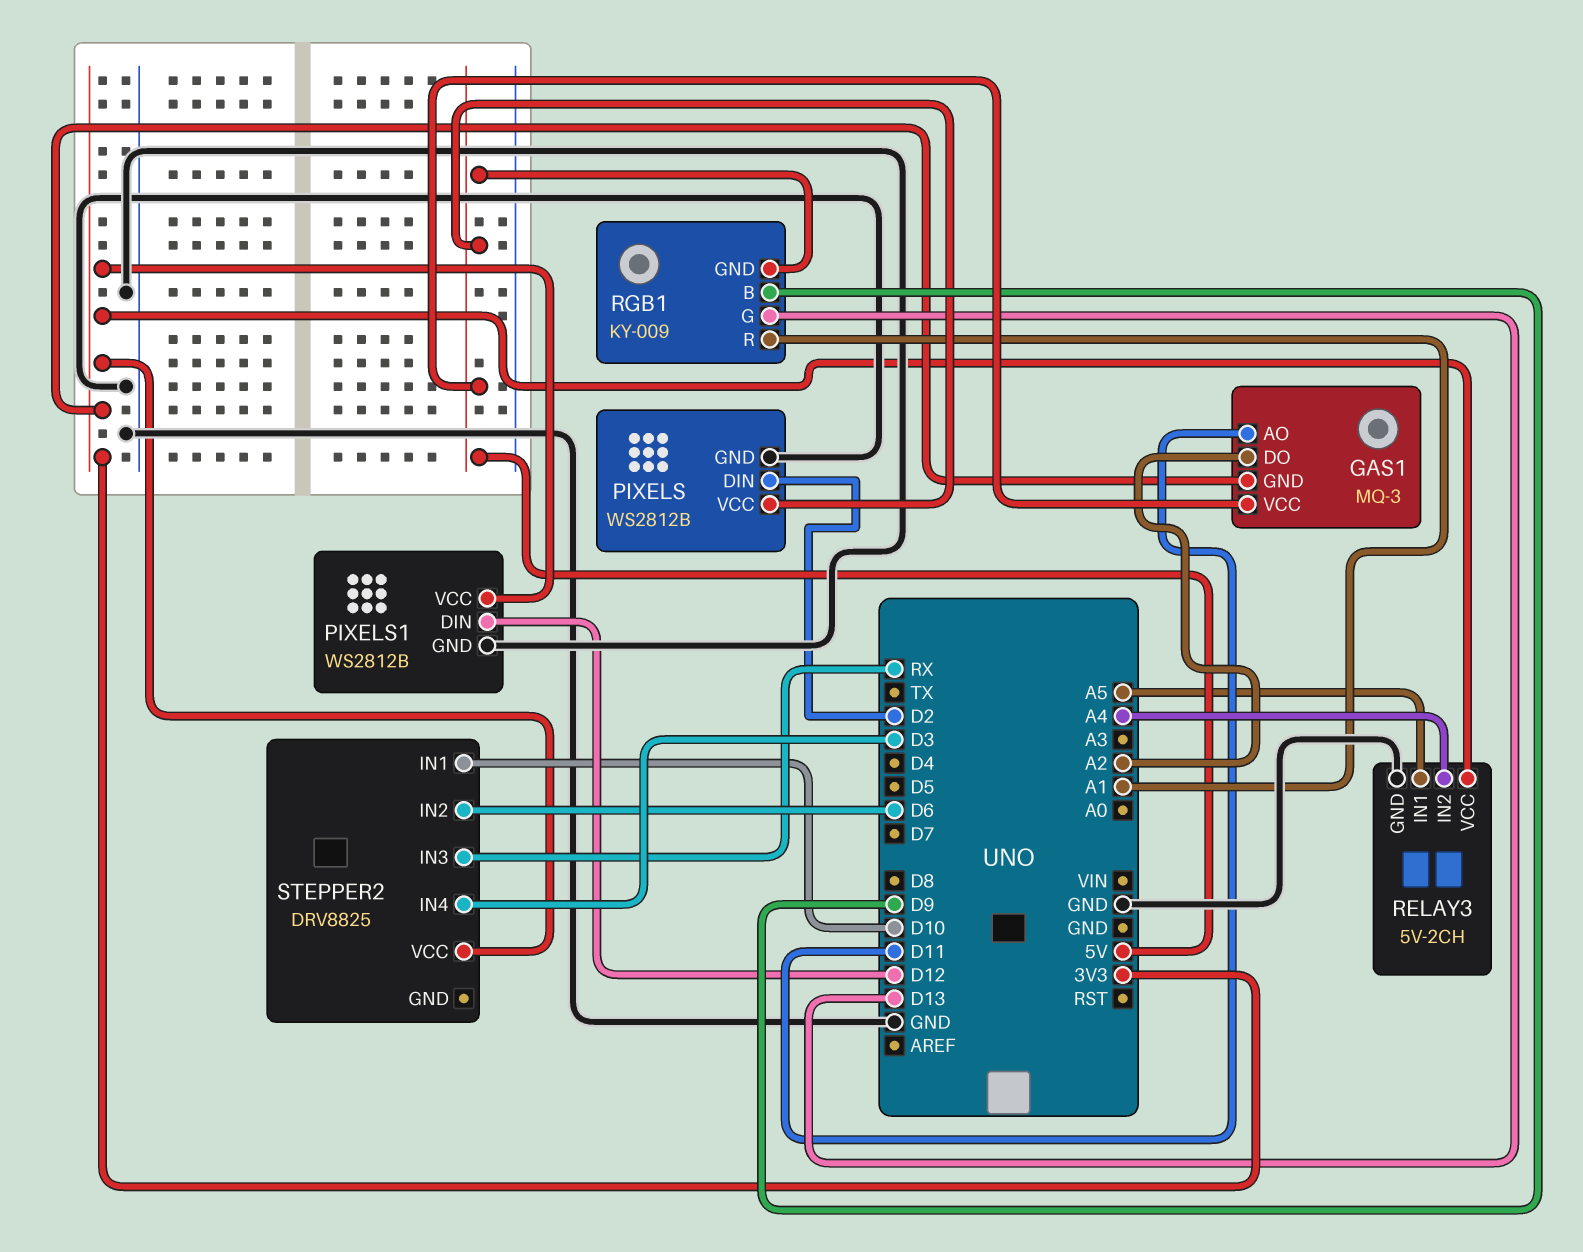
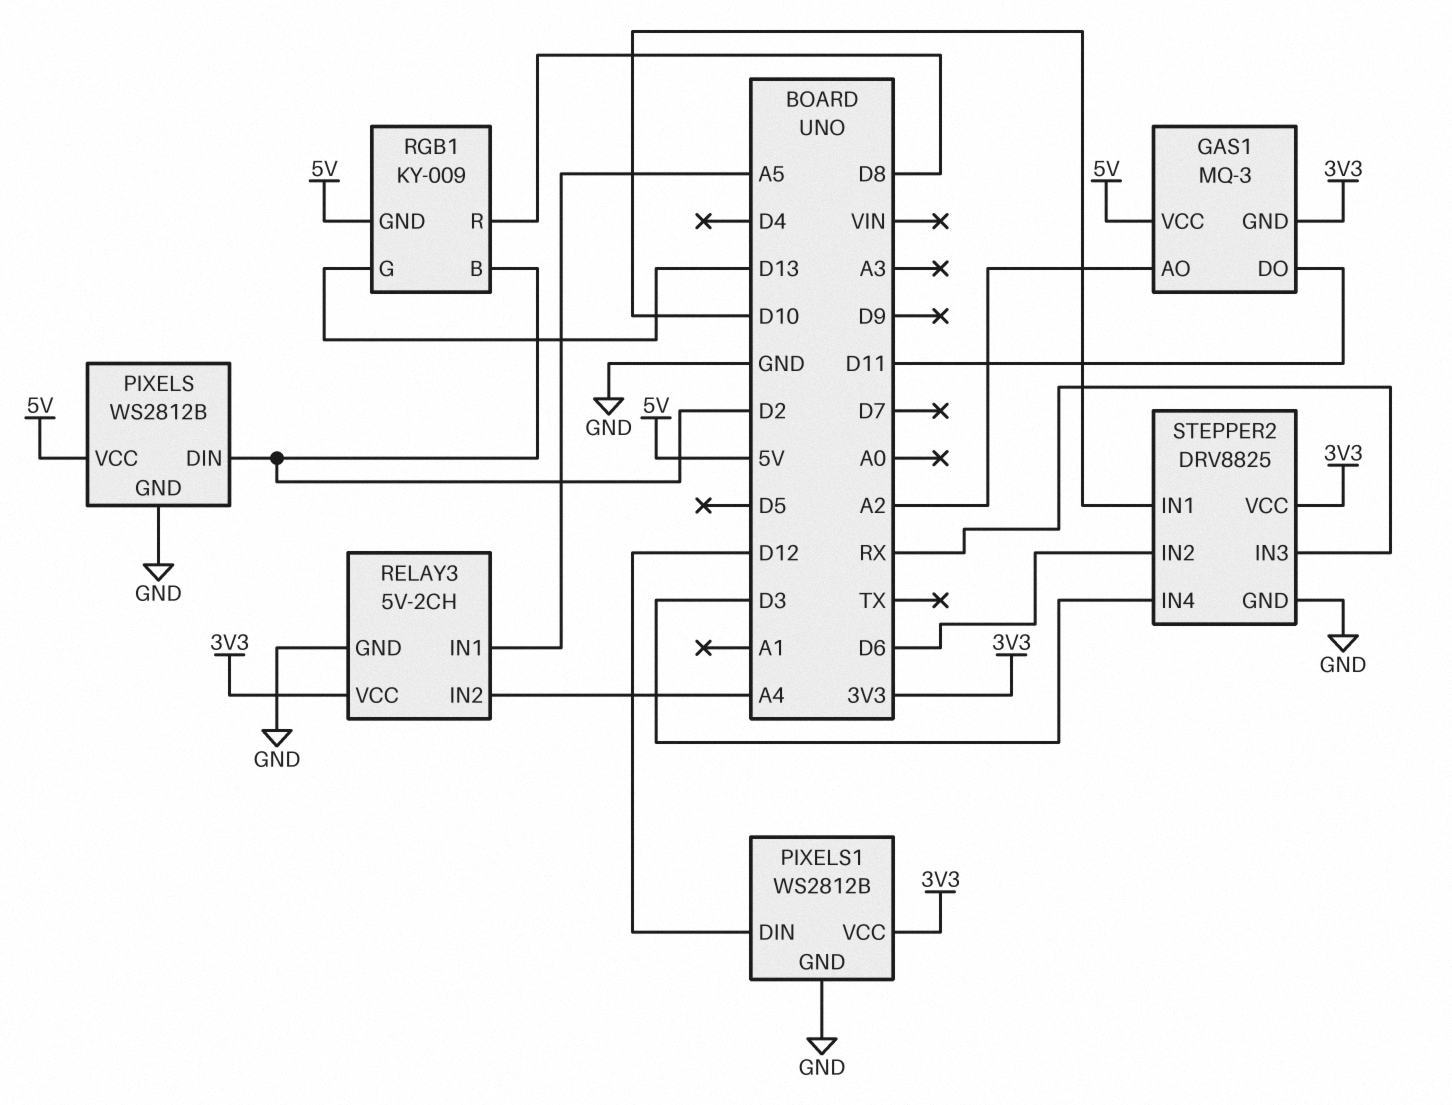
GAS1 pin AO: D11 -> A2
GAS1 pin DO: A2 -> D11
RGB1 pin B: D9 -> D2
RGB1 pin R: A1 -> D8
STEPPER2 pin GND: none -> GND

